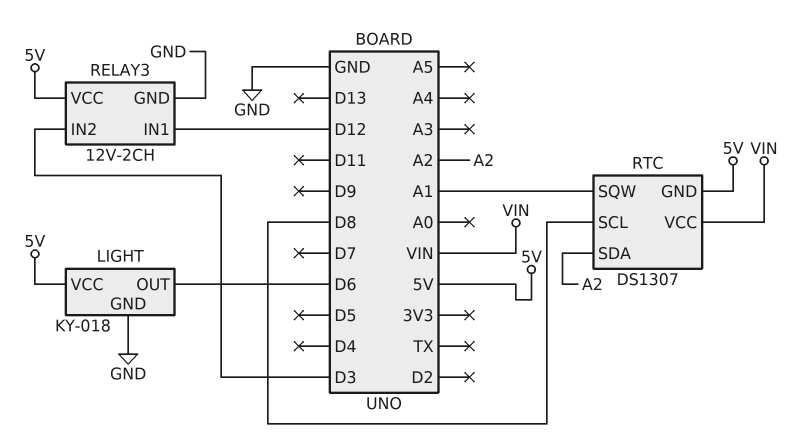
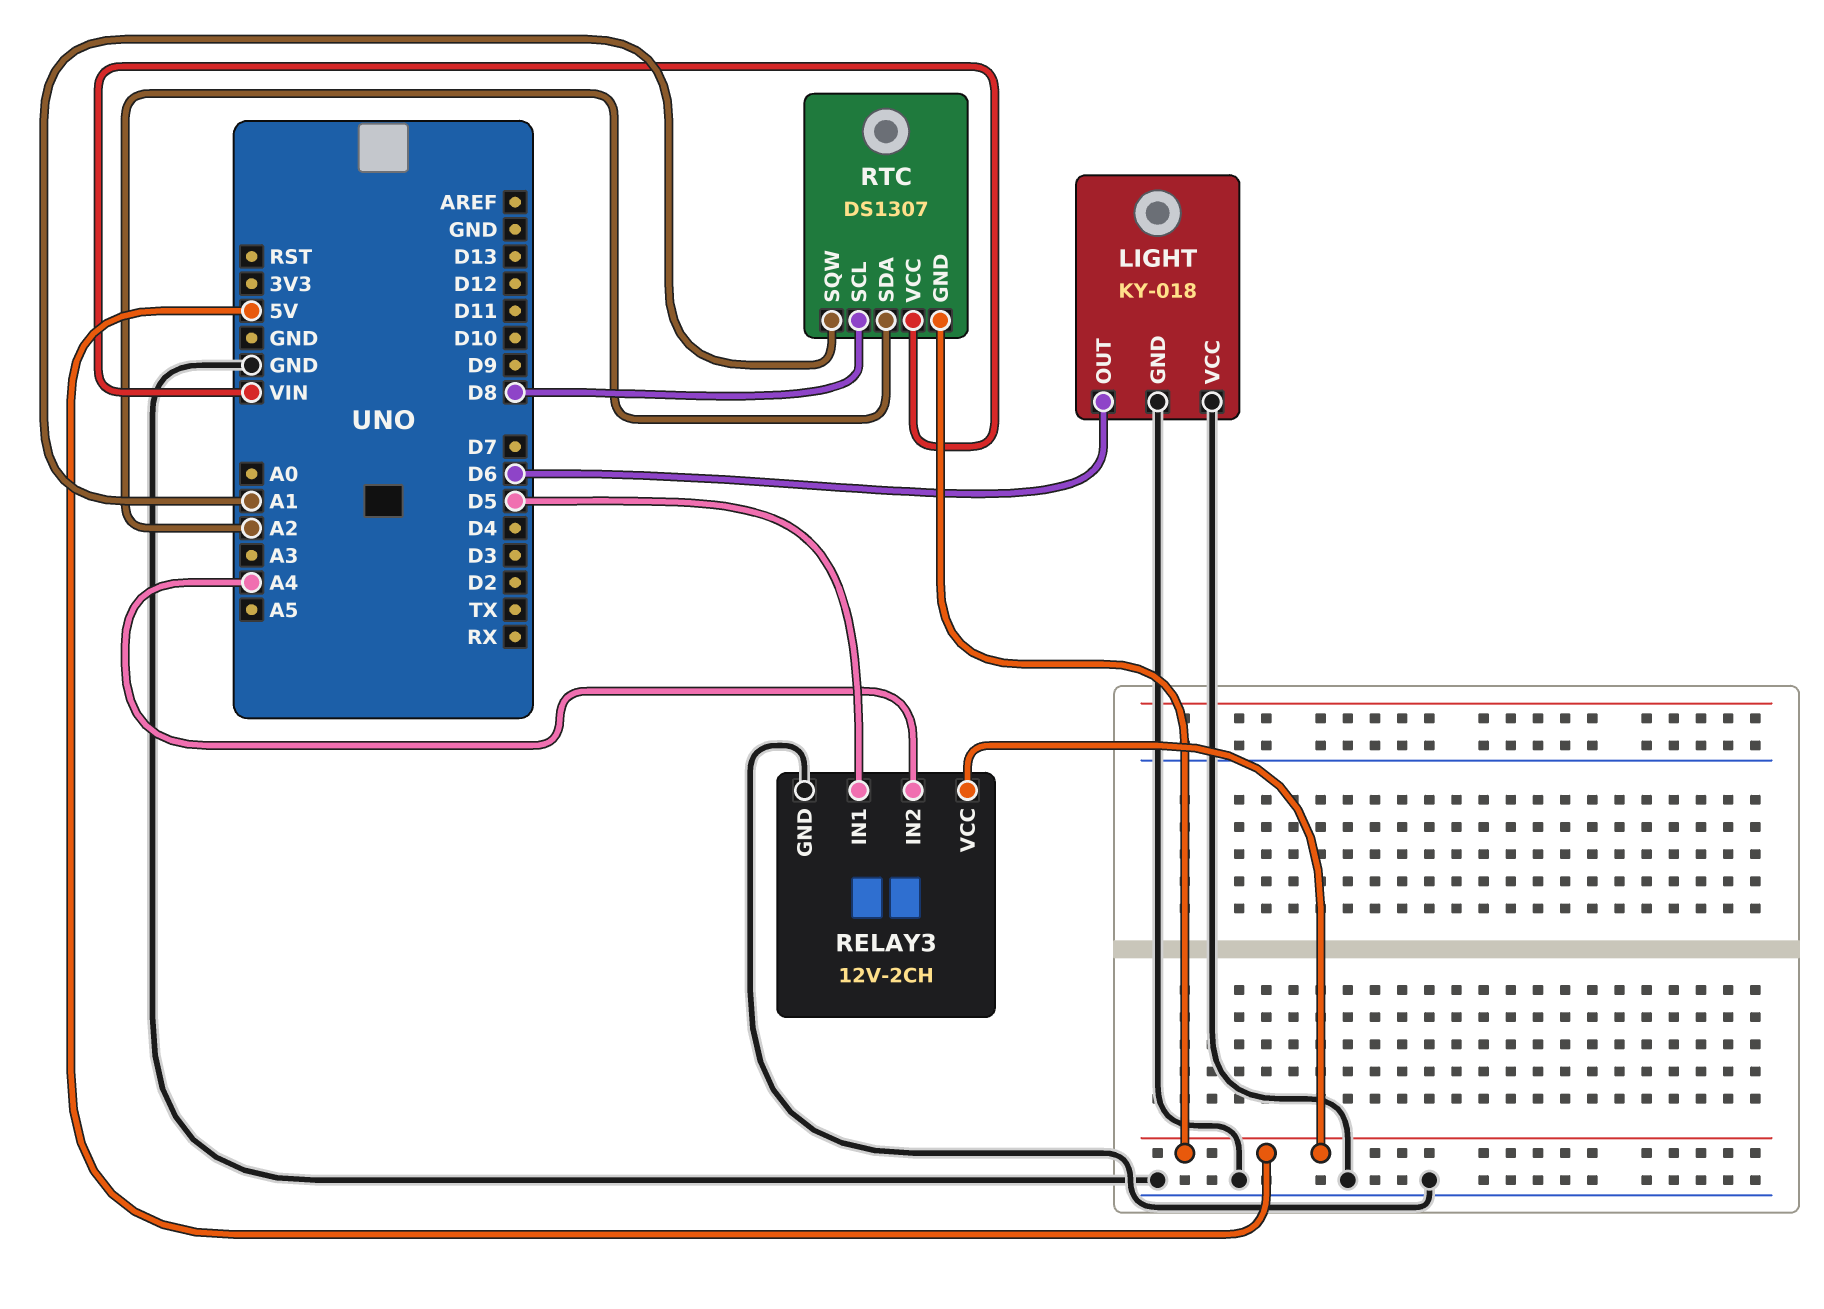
LIGHT pin VCC: 5V -> GND
RELAY3 pin IN1: D12 -> D5
RELAY3 pin IN2: D3 -> A4

